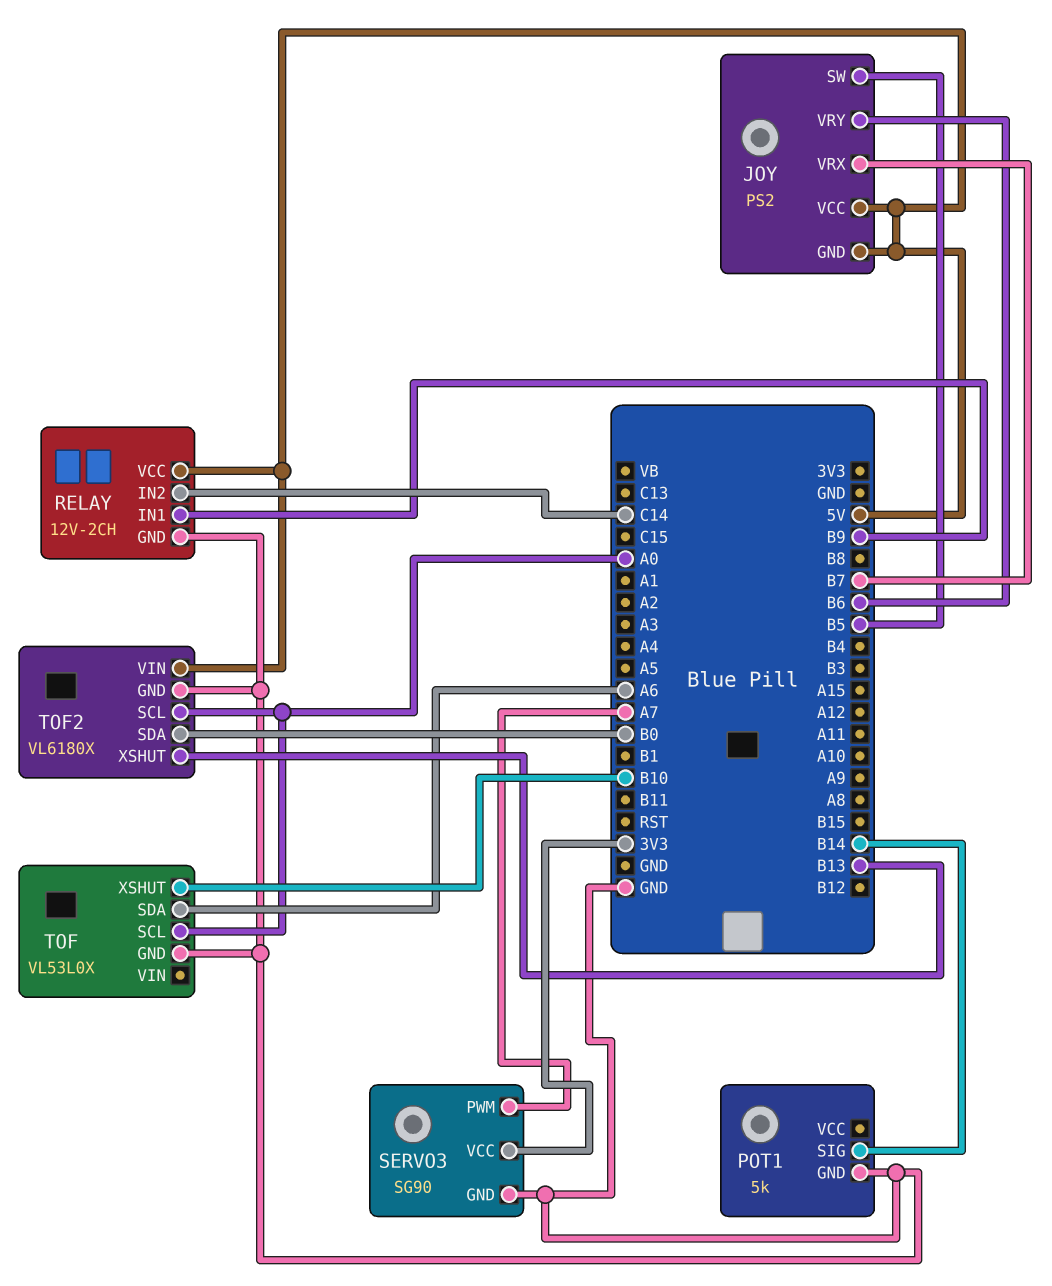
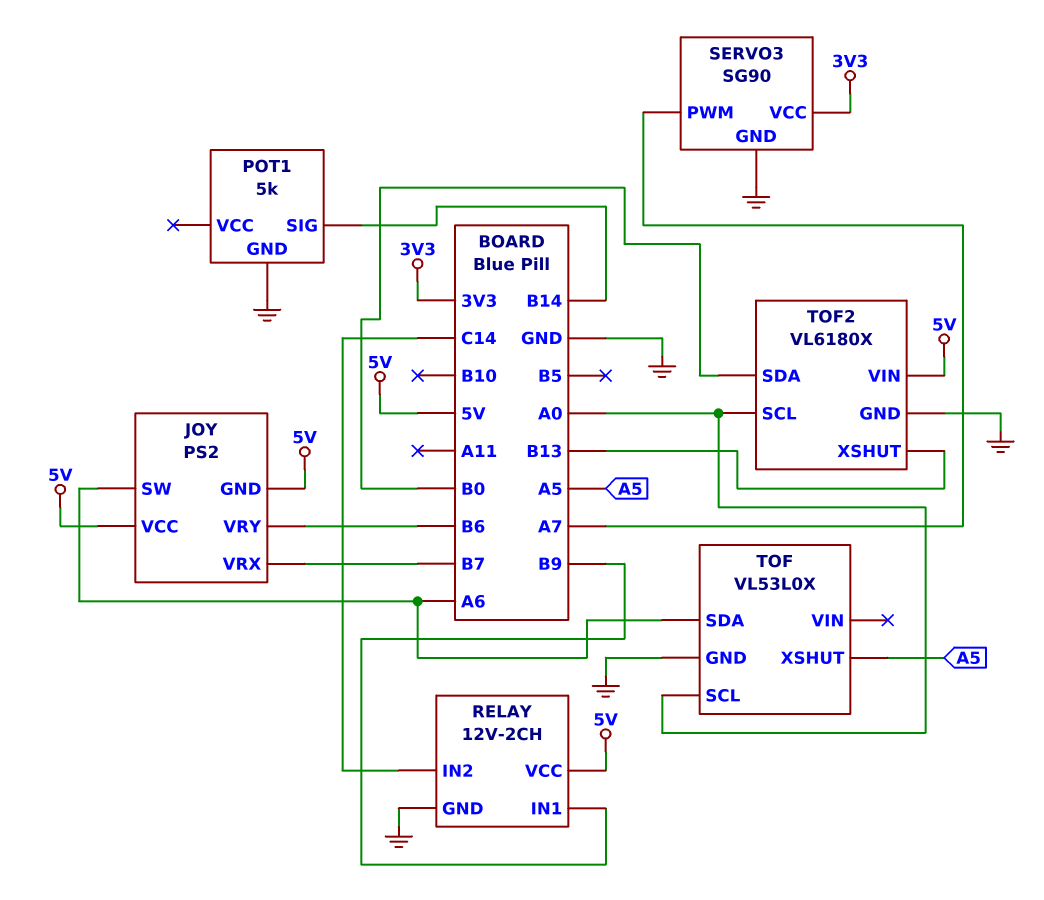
JOY pin SW: B5 -> A6
TOF pin XSHUT: B10 -> A5

